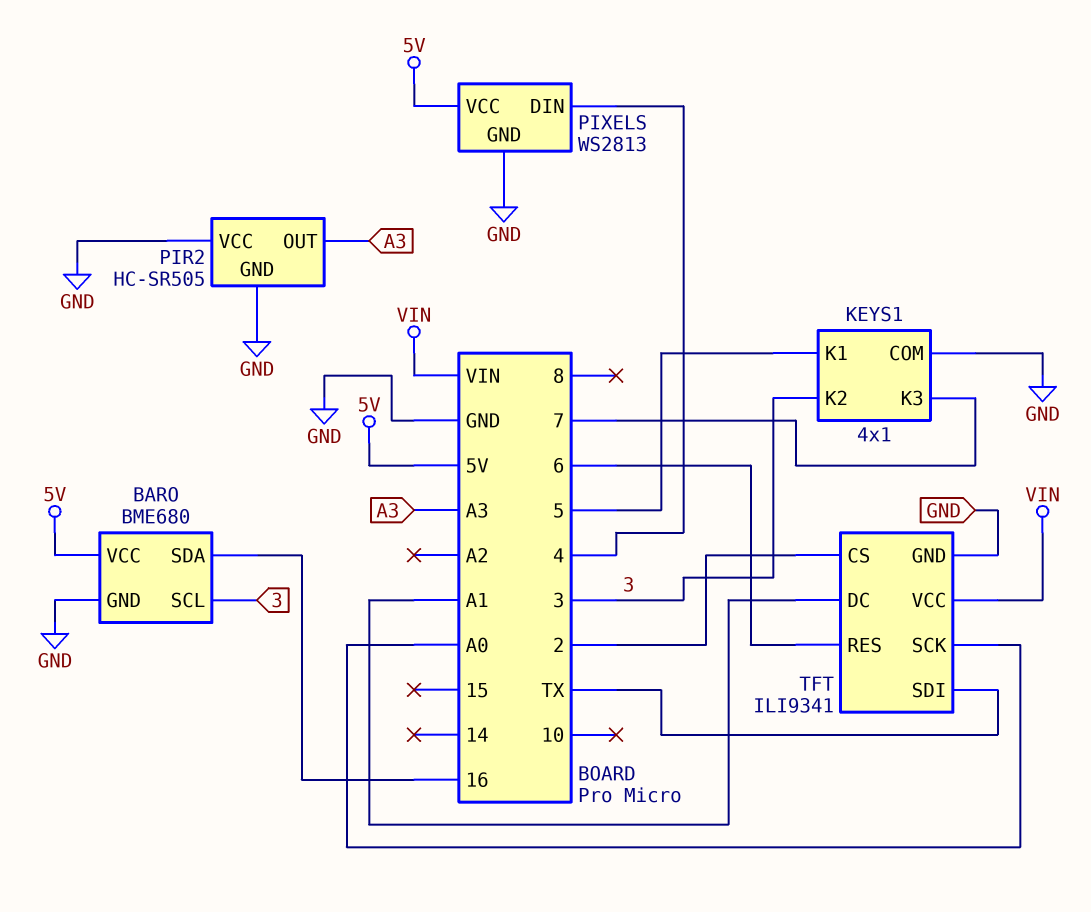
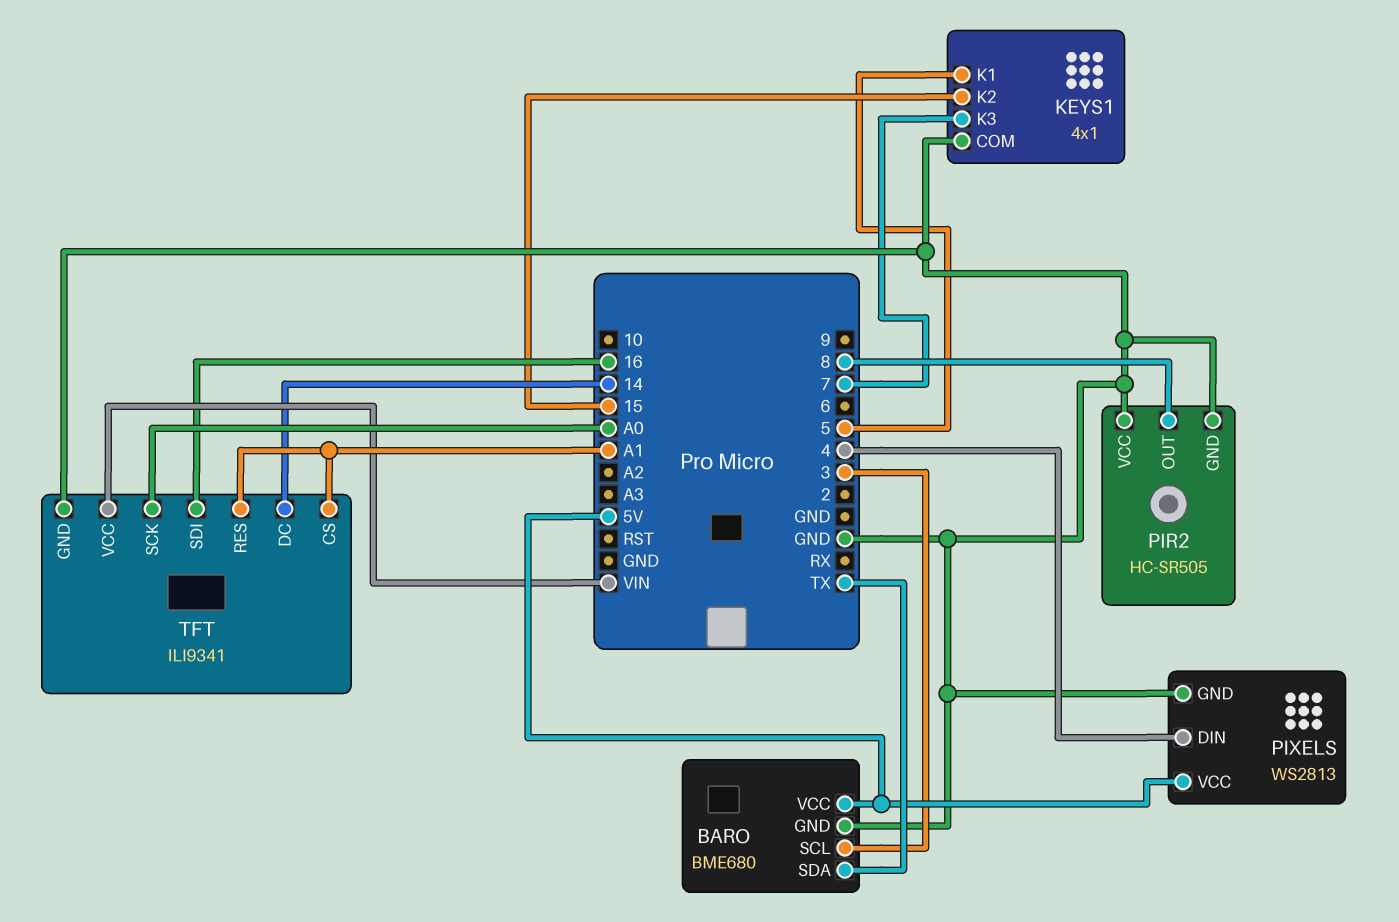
BARO pin SDA: 16 -> TX
KEYS1 pin K2: 3 -> 15
PIR2 pin OUT: A3 -> 8
TFT pin CS: 2 -> A1
TFT pin DC: A1 -> 14
TFT pin RES: 6 -> A1
TFT pin SDI: TX -> 16

